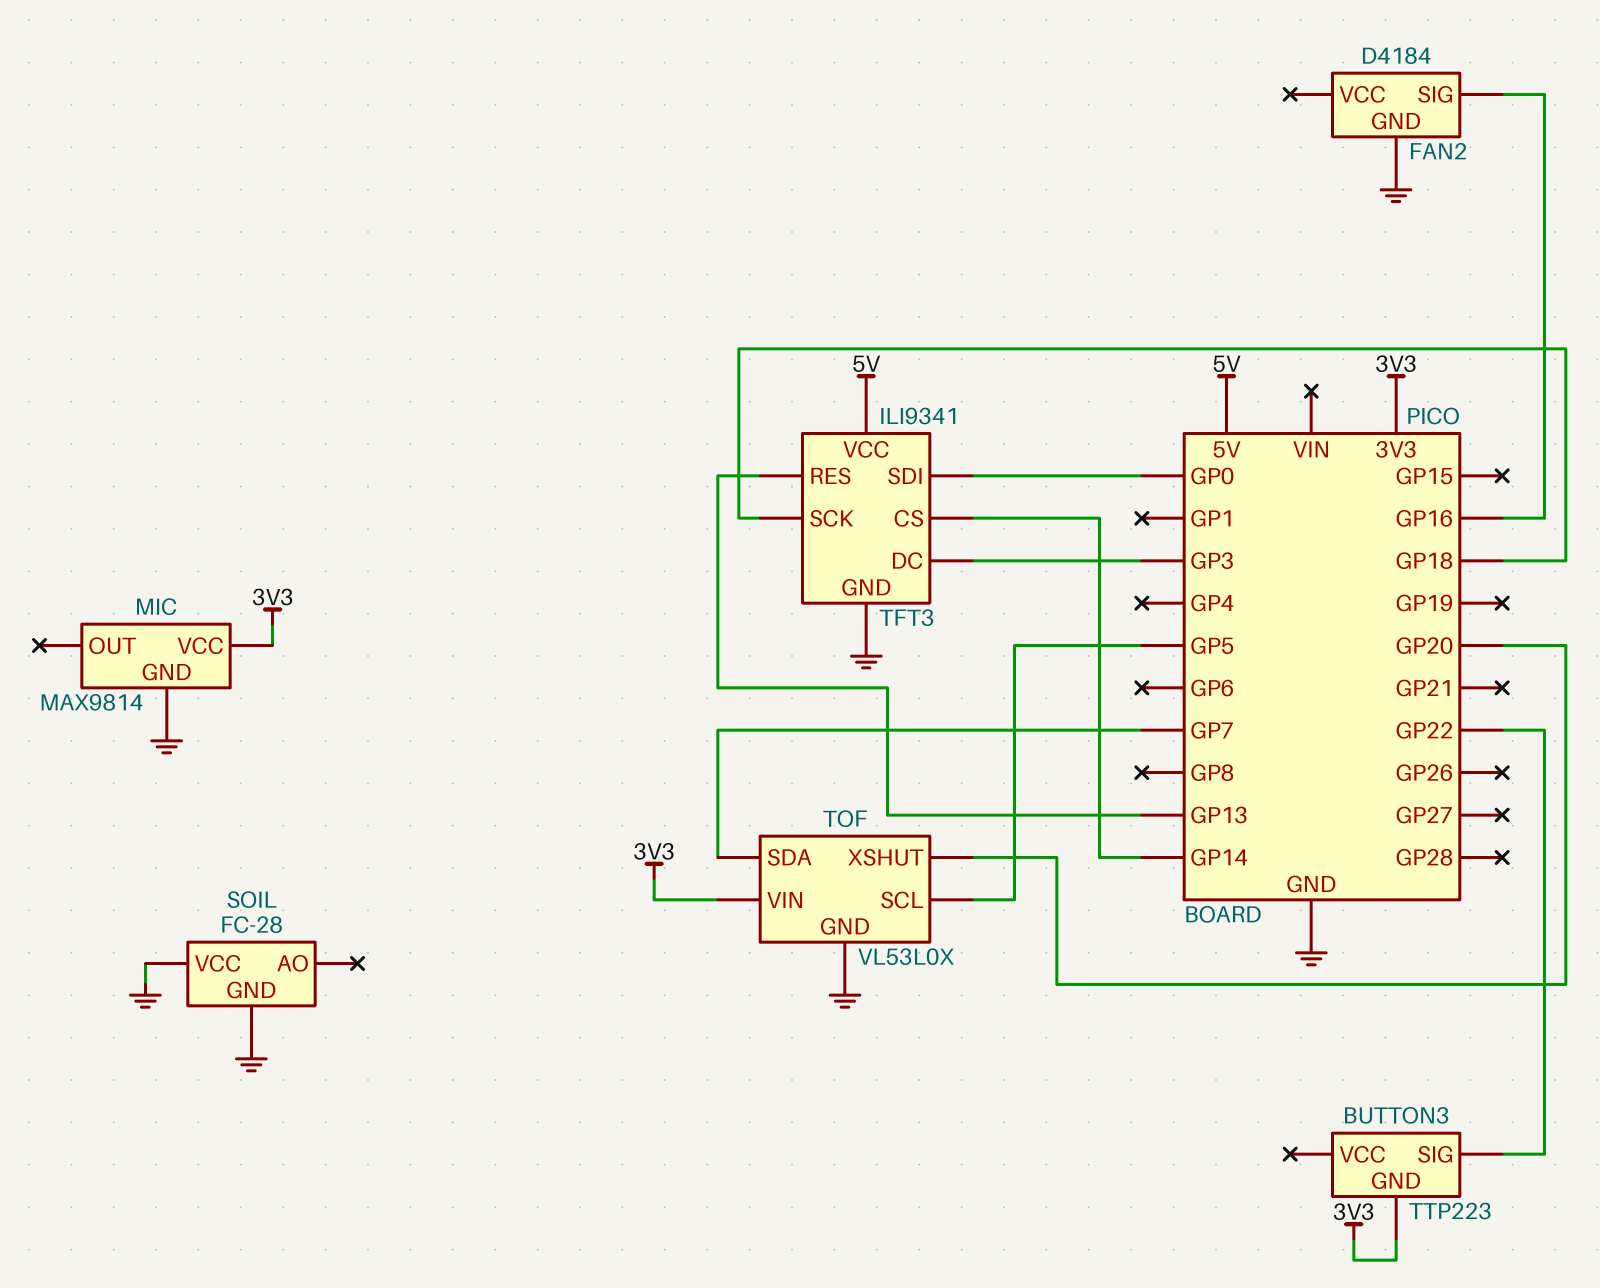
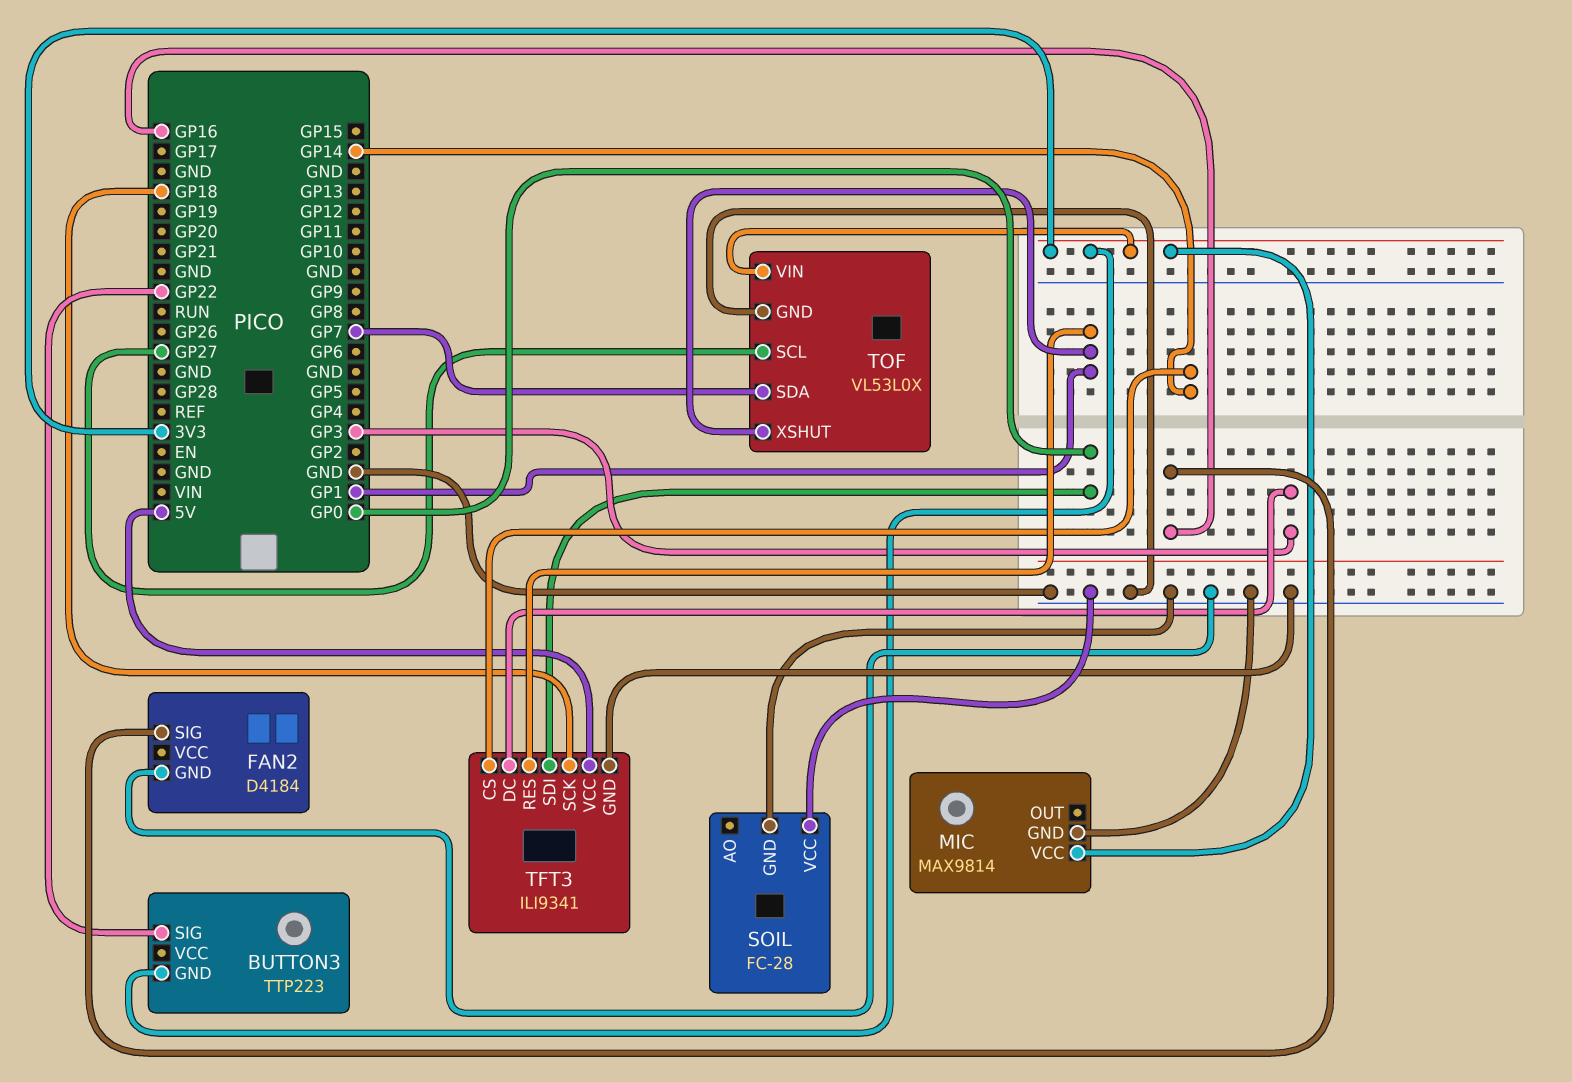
TFT3 pin RES: GP13 -> GP1
TOF pin SCL: GP5 -> GP27
TOF pin XSHUT: GP20 -> GP1

